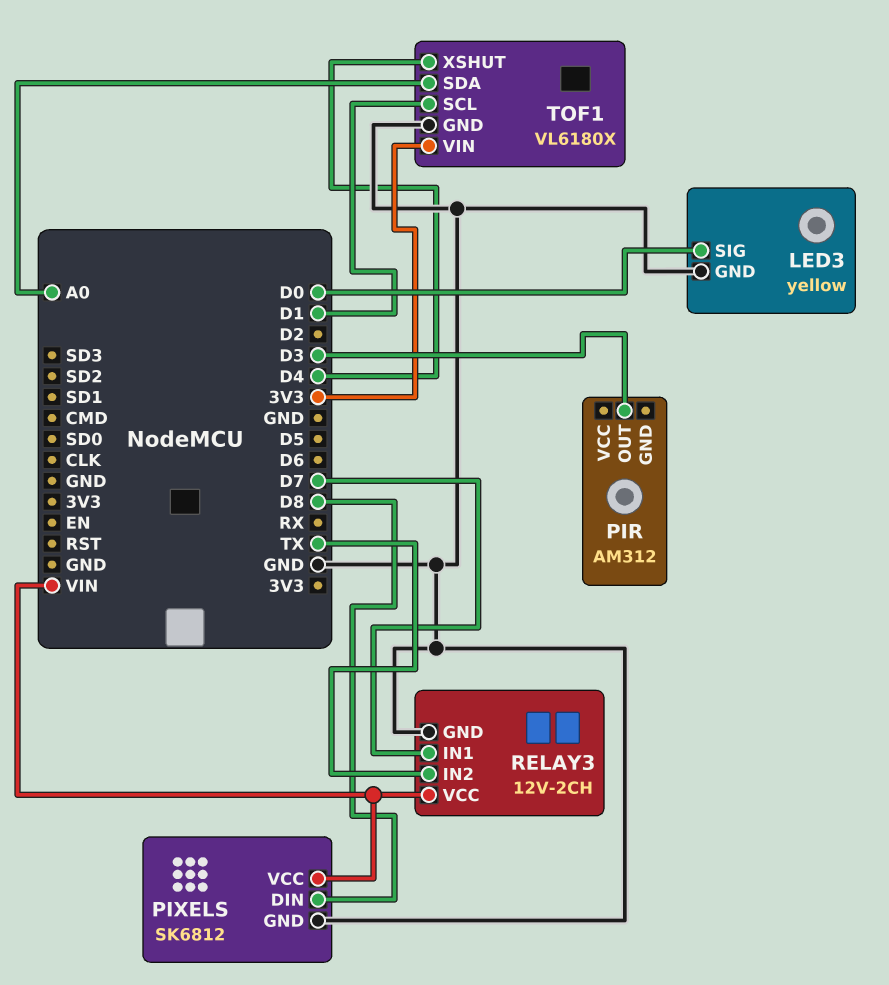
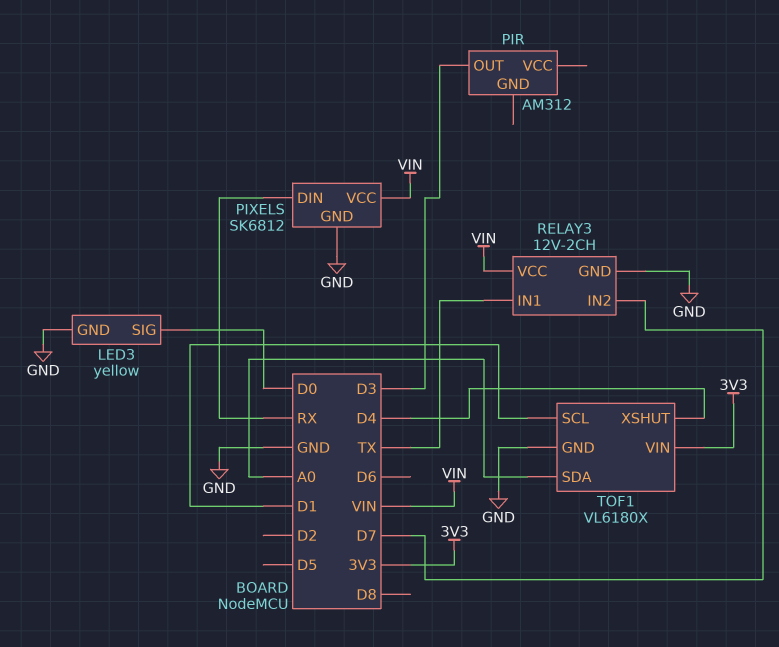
PIXELS pin DIN: D8 -> RX
RELAY3 pin IN1: D7 -> TX
RELAY3 pin IN2: TX -> D7

